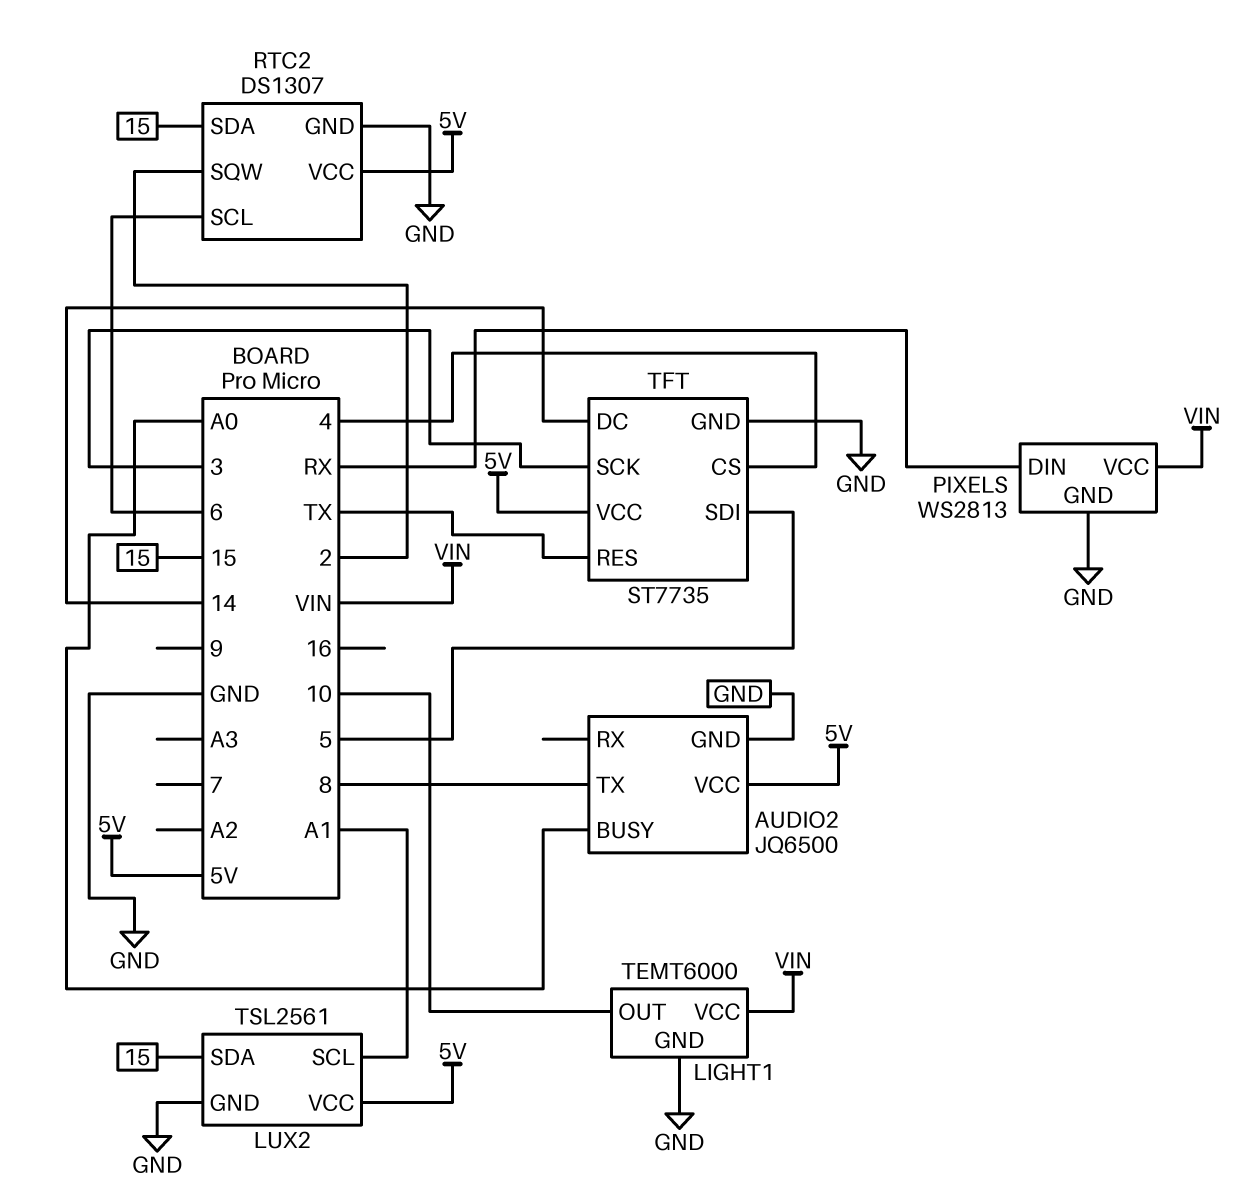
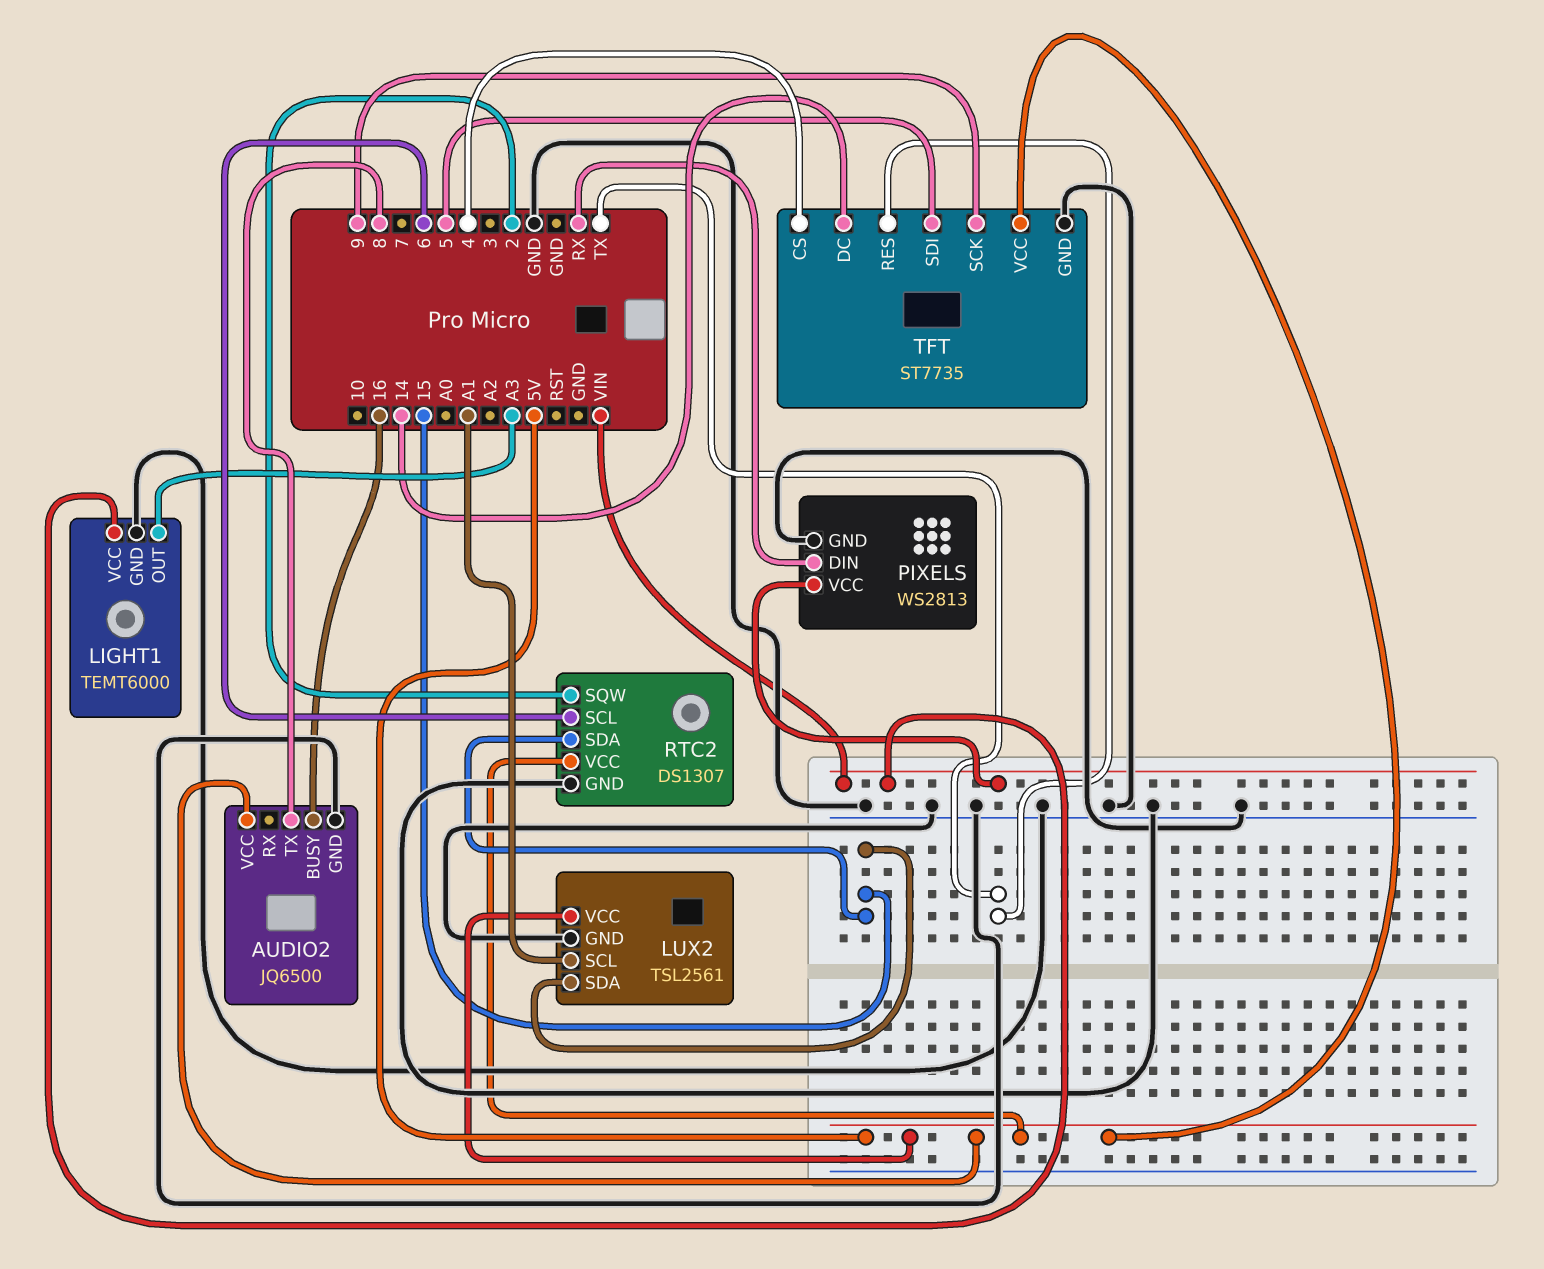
AUDIO2 pin BUSY: A0 -> 16
LIGHT1 pin OUT: 10 -> A3
TFT pin SCK: 3 -> 9

